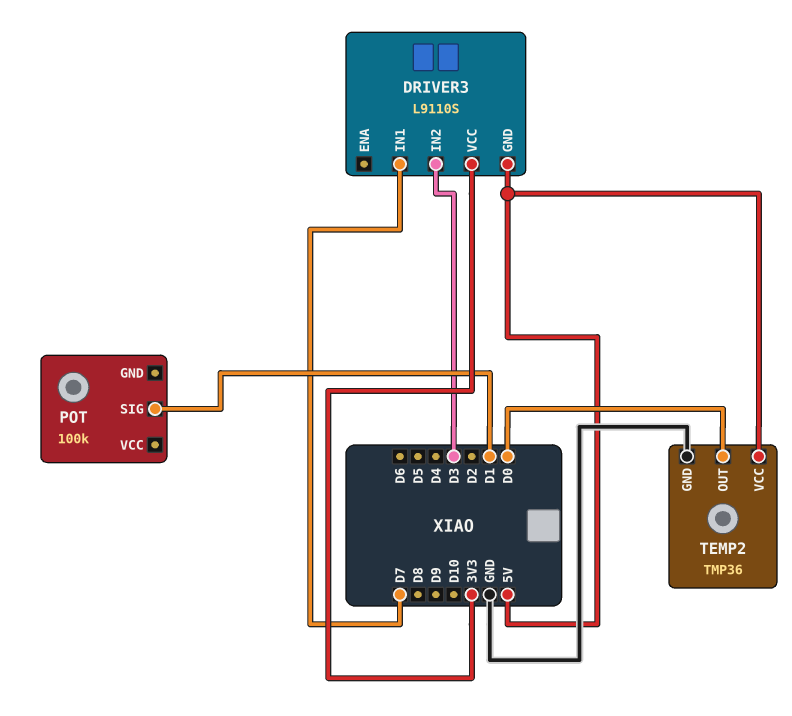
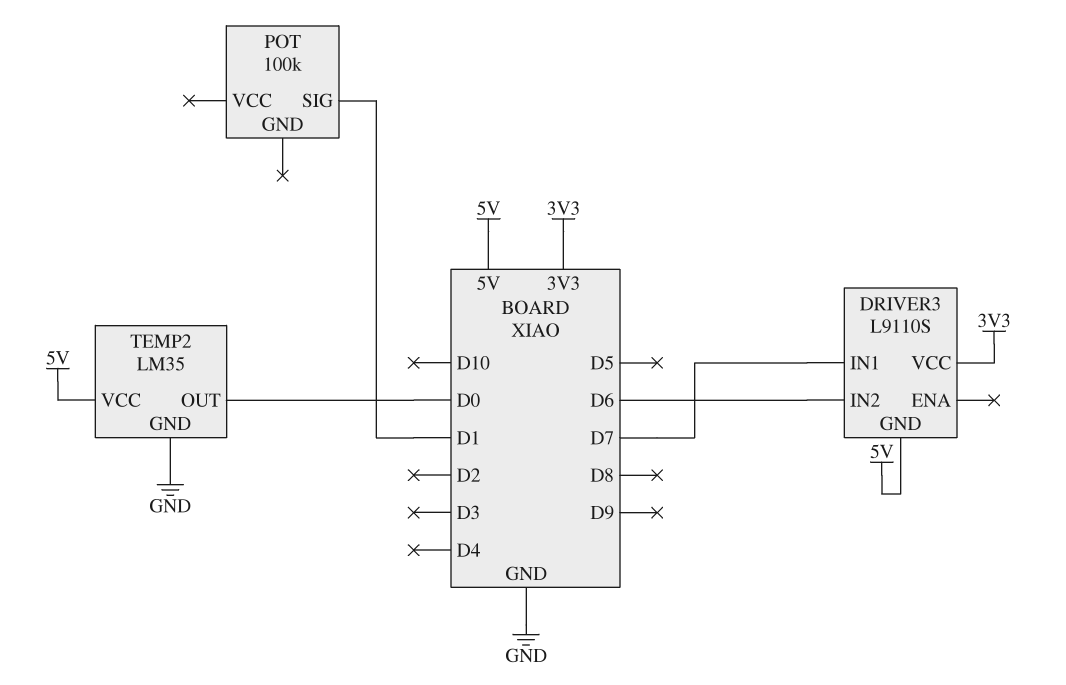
DRIVER3 pin IN2: D3 -> D6
TEMP2: TMP36 -> LM35

